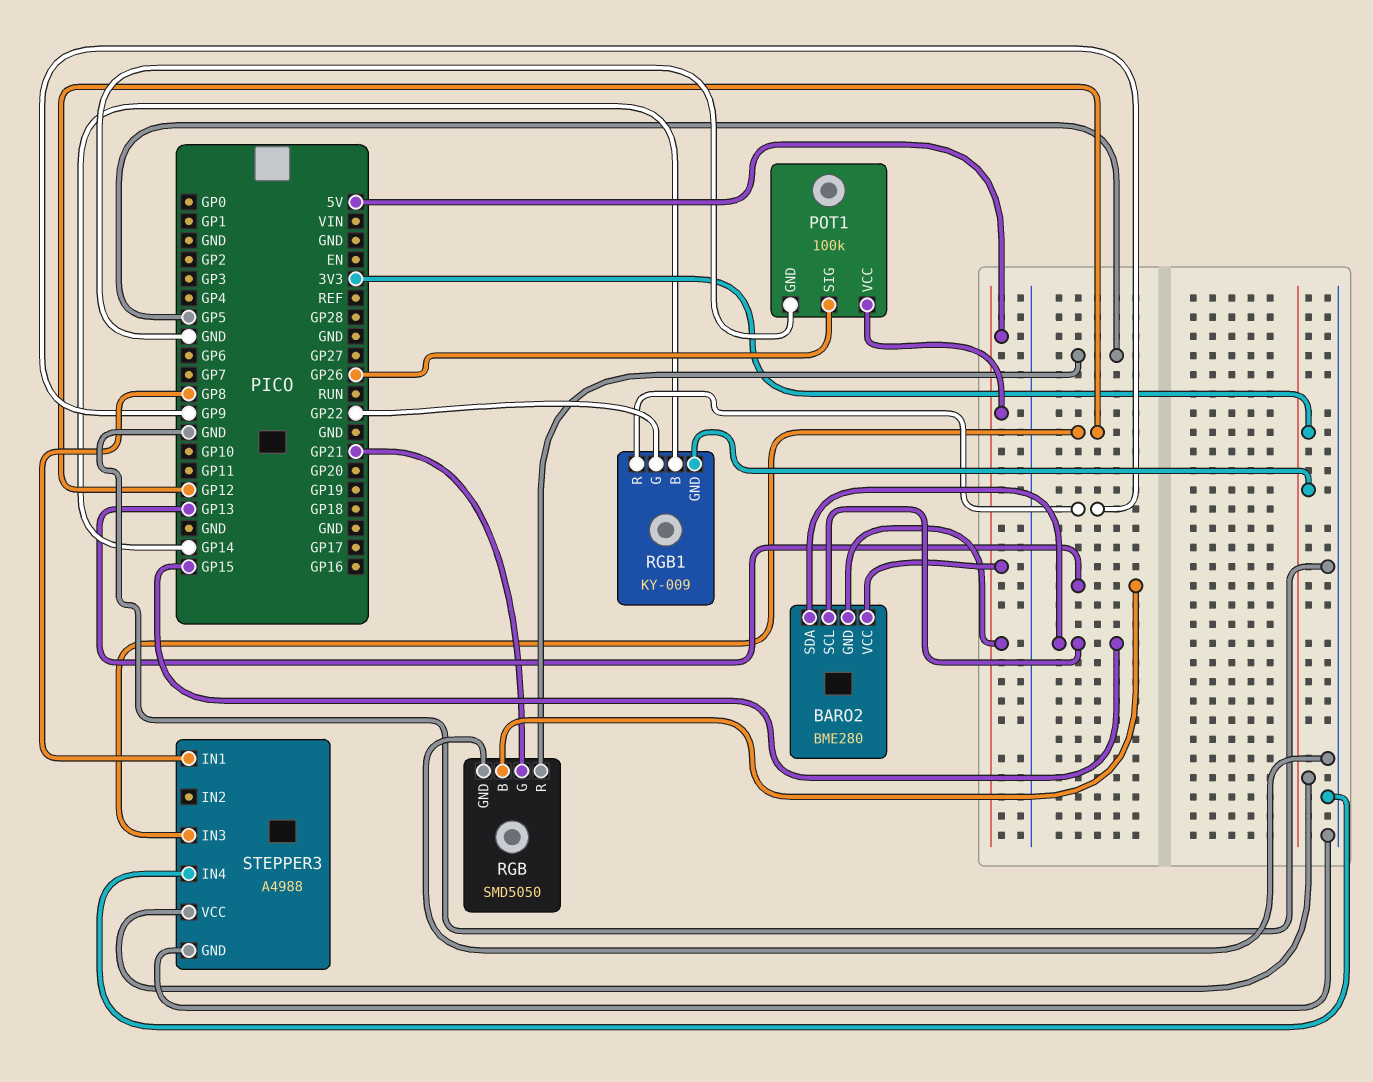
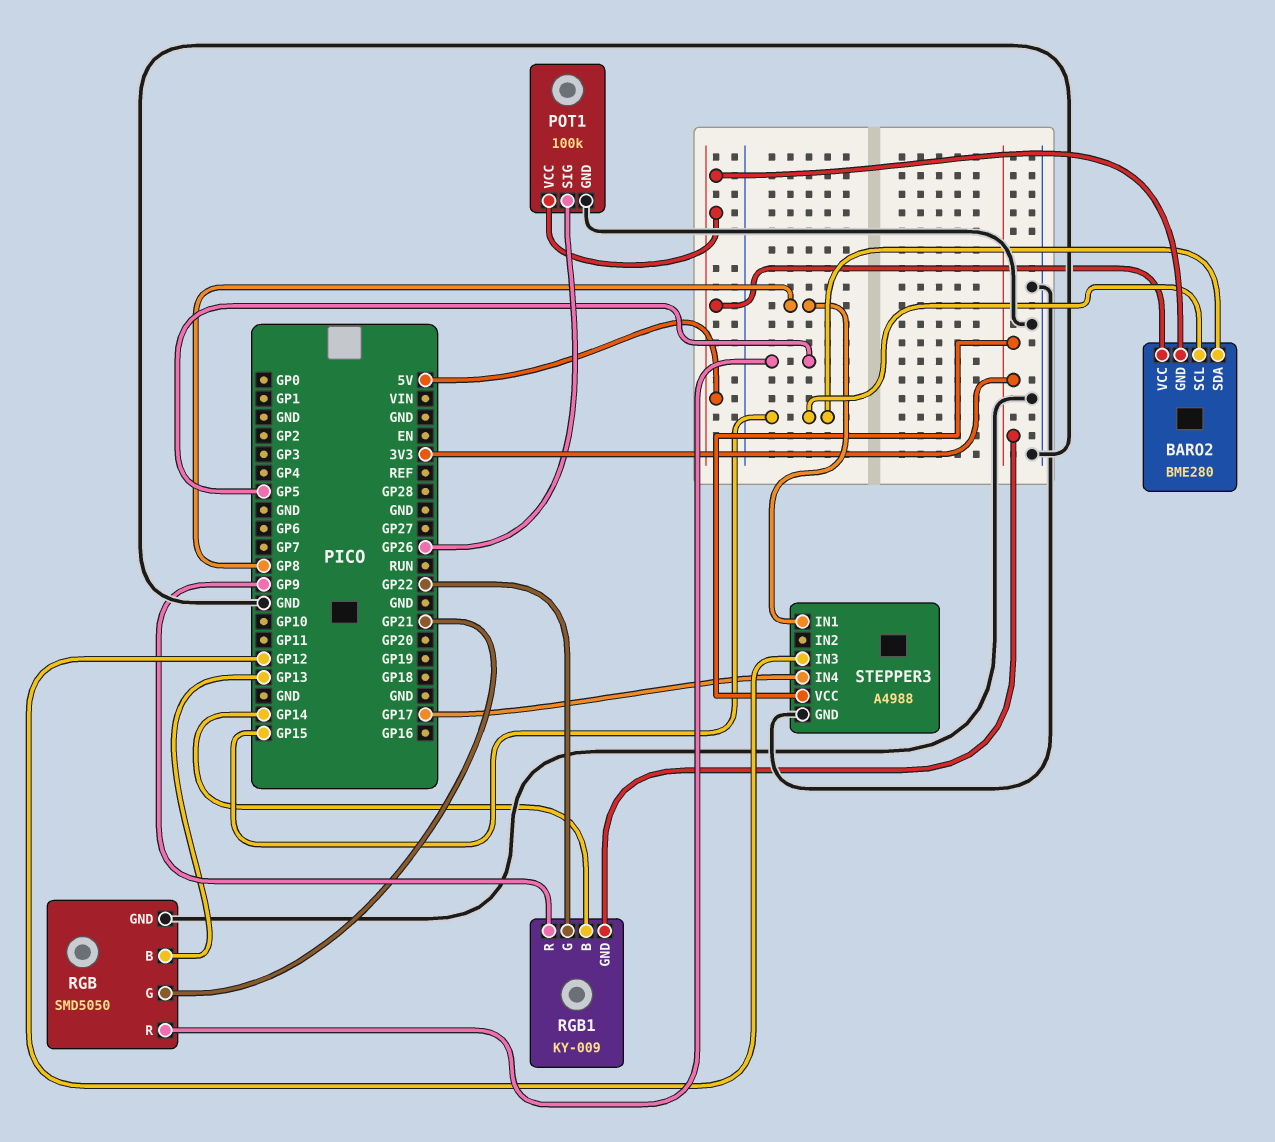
STEPPER3 pin IN4: GND -> GP17

